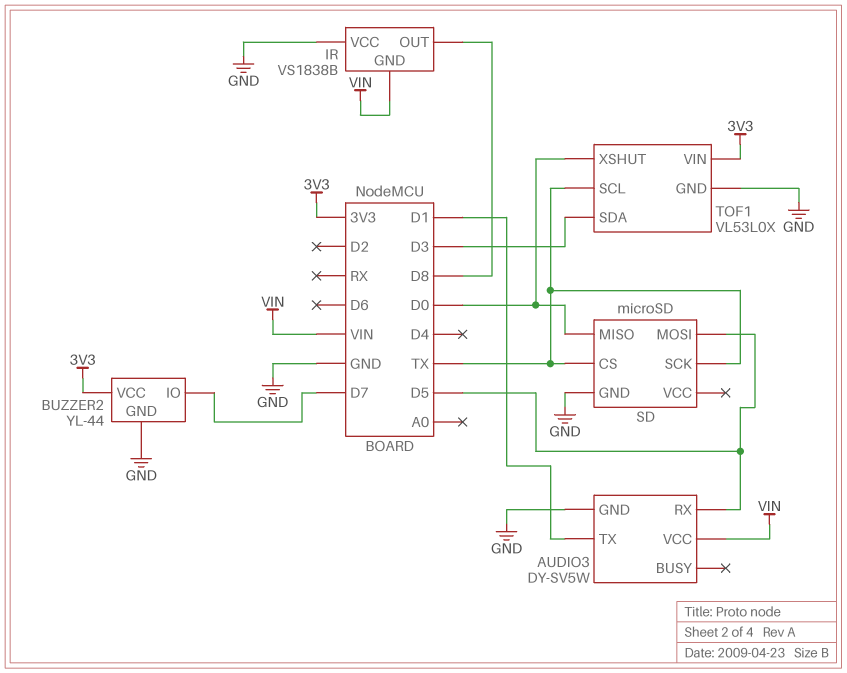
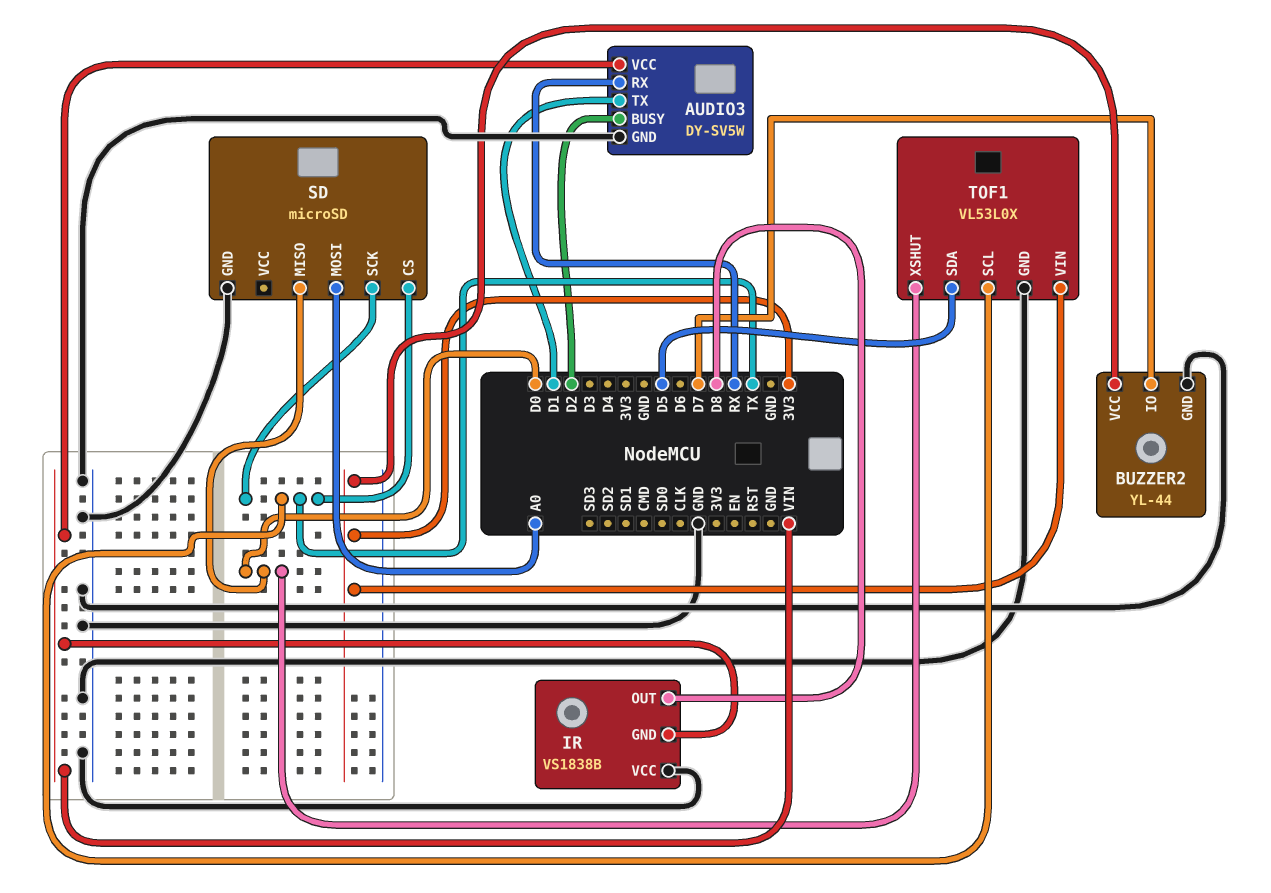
AUDIO3 pin BUSY: none -> D2
AUDIO3 pin RX: D5 -> RX
SD pin MOSI: D5 -> A0
TOF1 pin SDA: D3 -> D5

